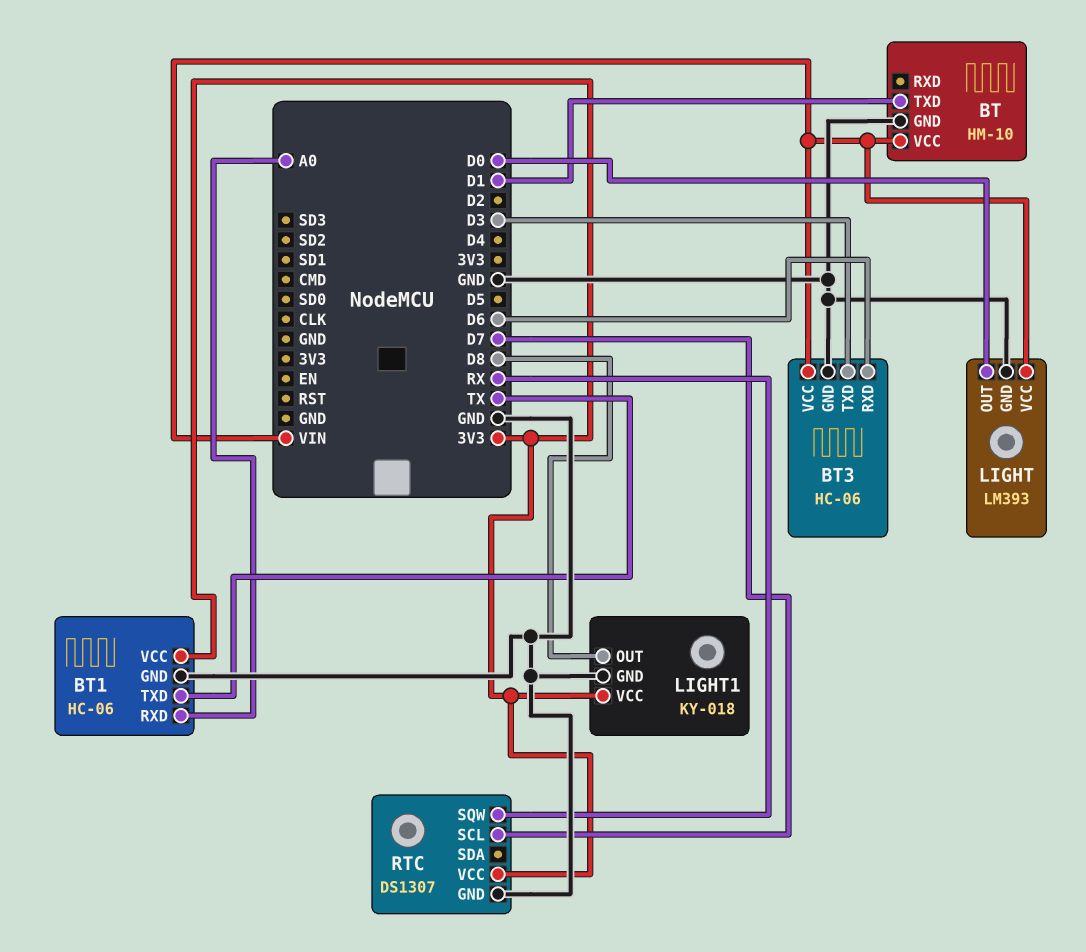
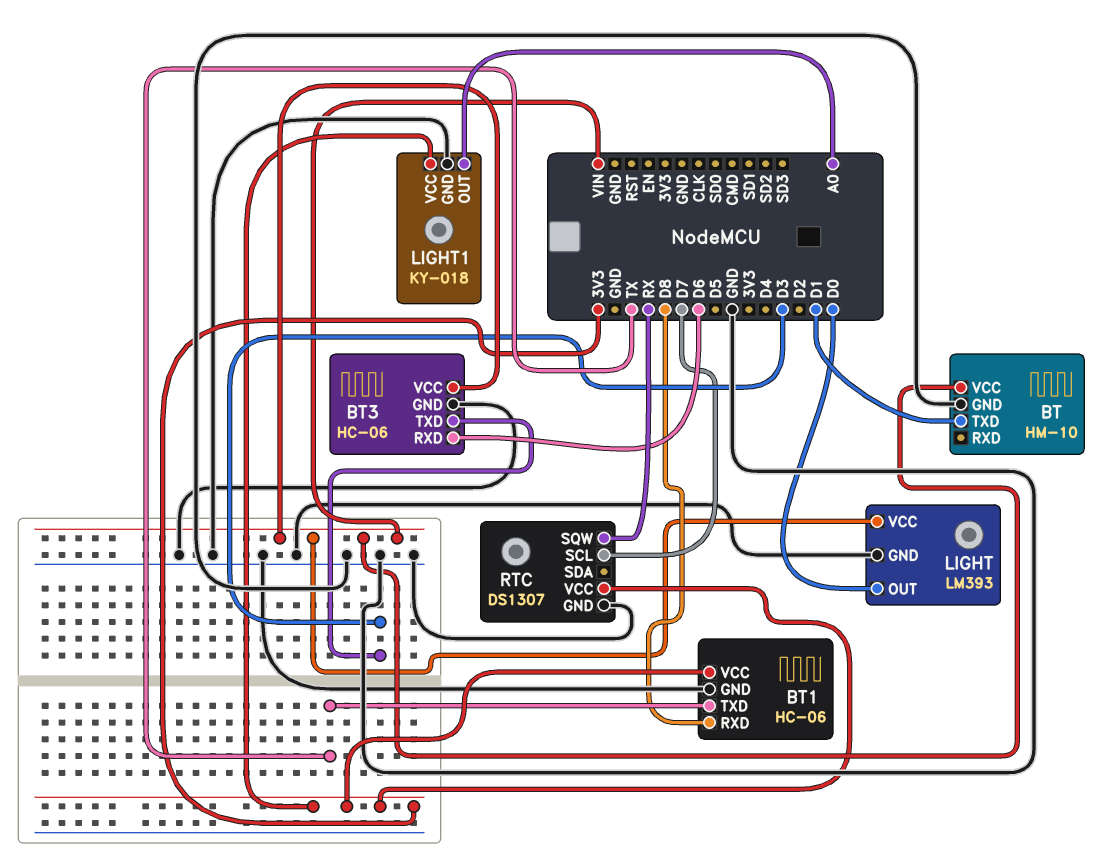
BT1 pin RXD: A0 -> D8
LIGHT1 pin OUT: D8 -> A0

